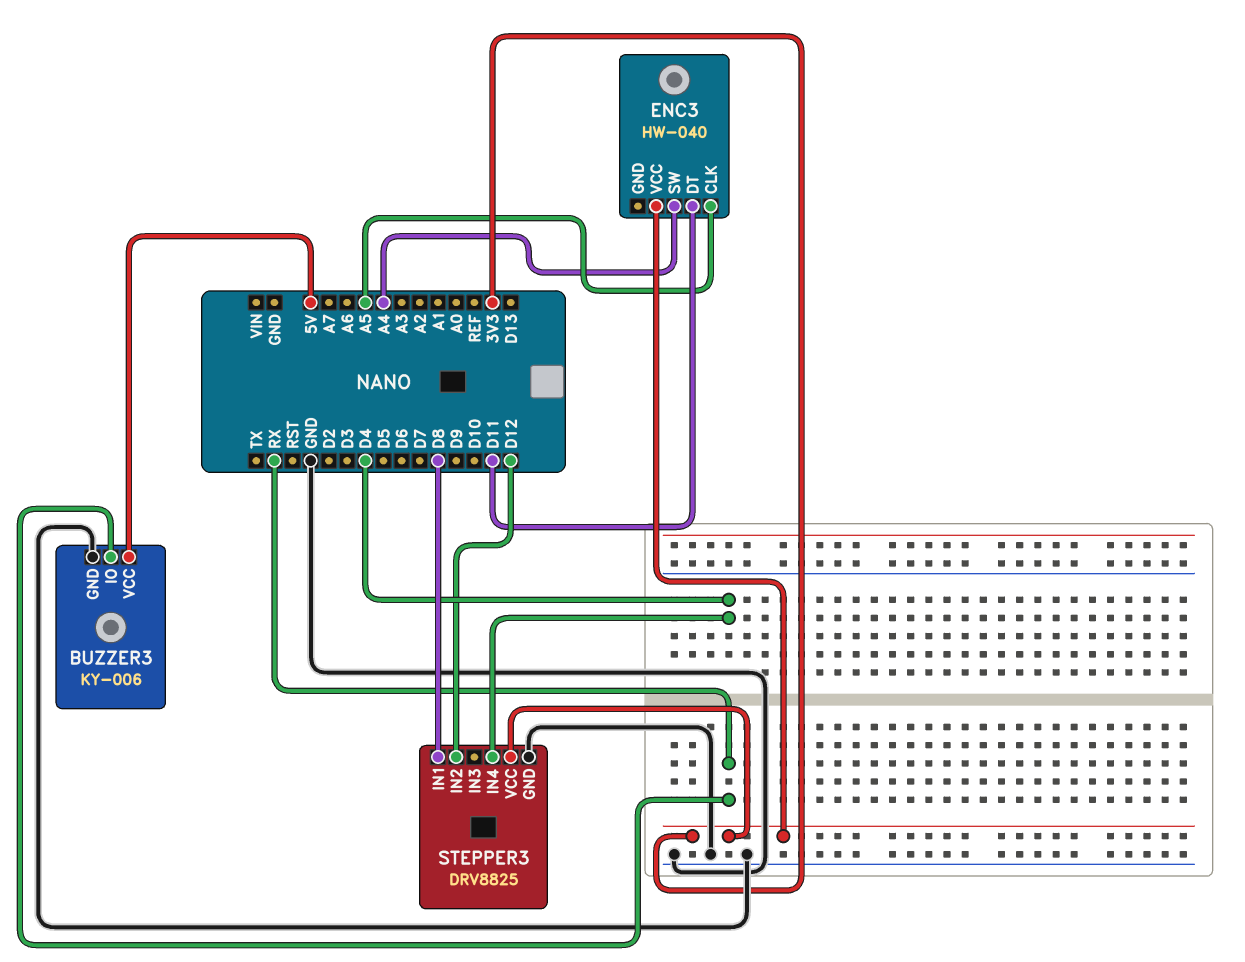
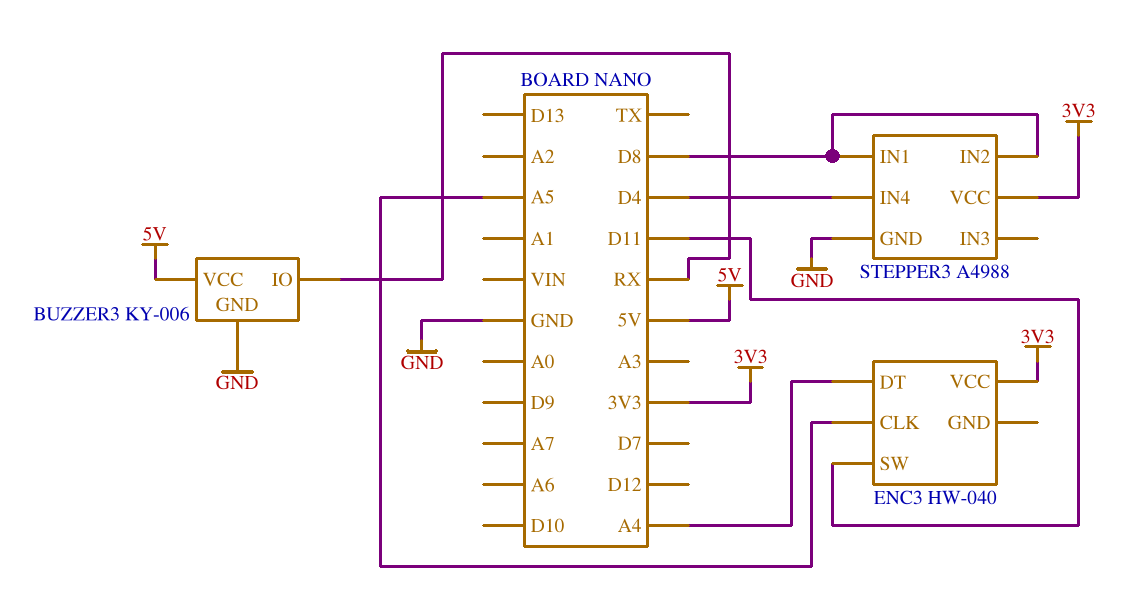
ENC3 pin DT: D11 -> A4
ENC3 pin SW: A4 -> D11
STEPPER3: DRV8825 -> A4988
STEPPER3 pin IN2: D12 -> D8

